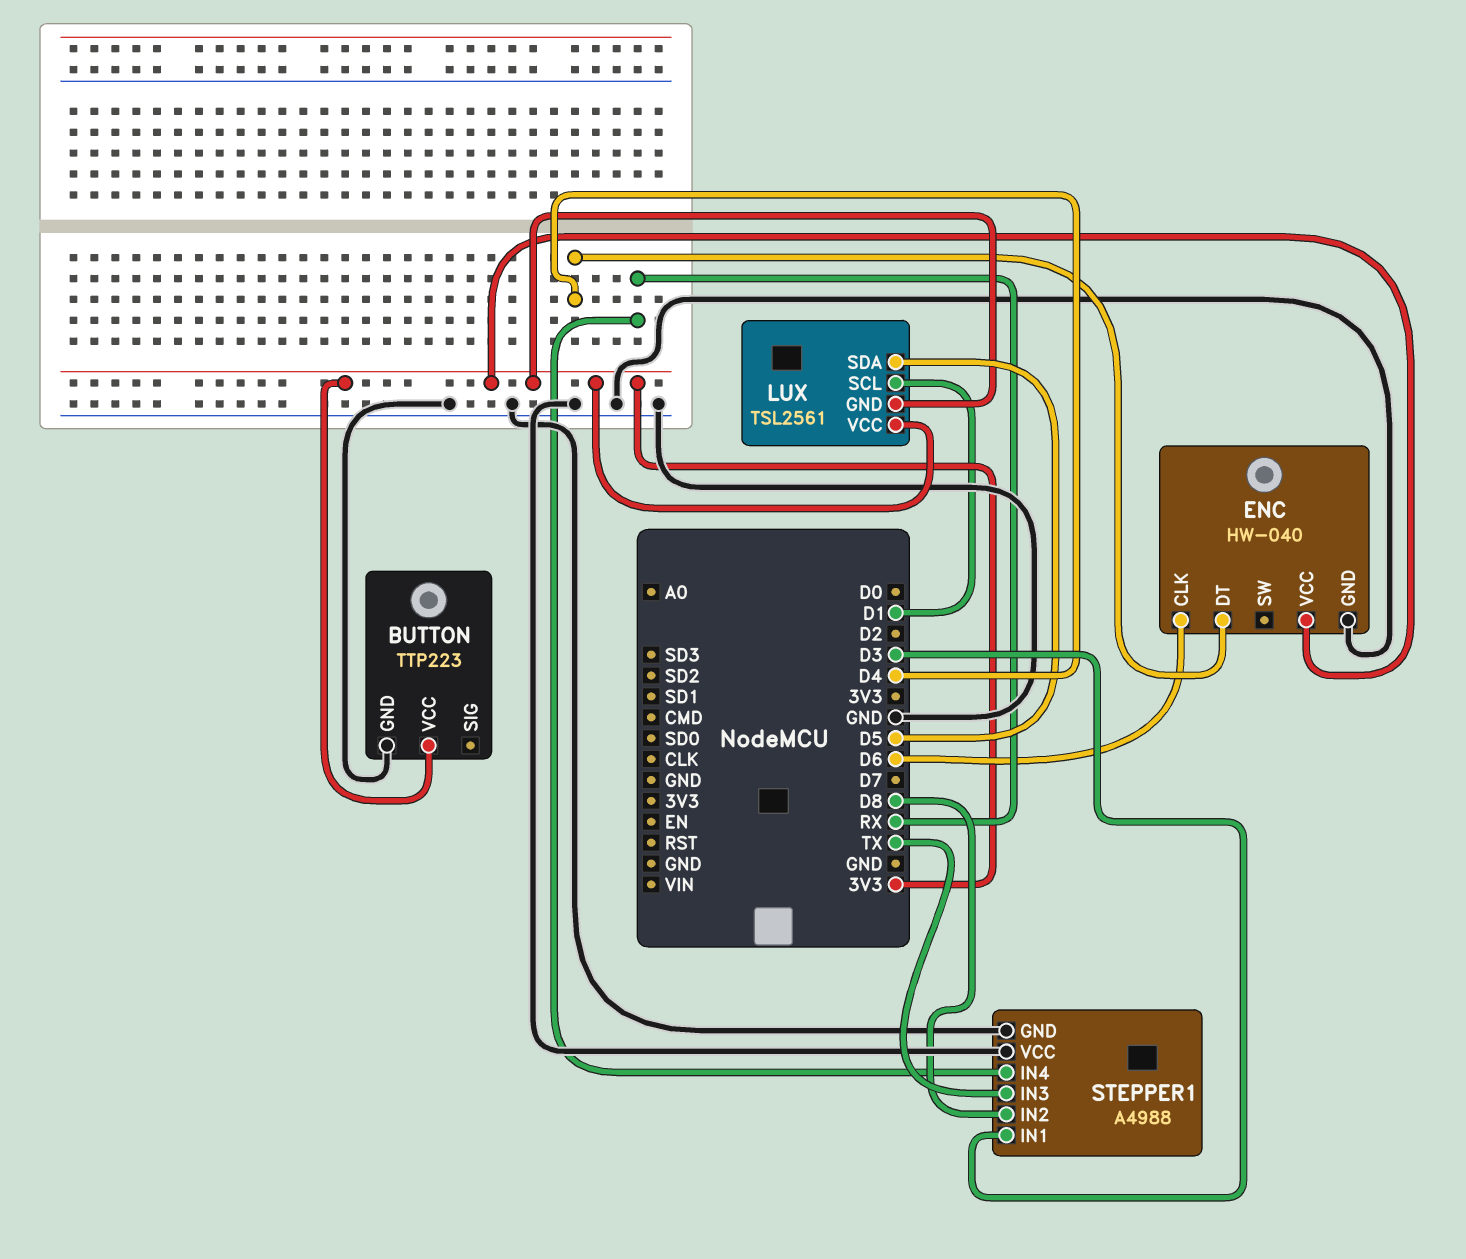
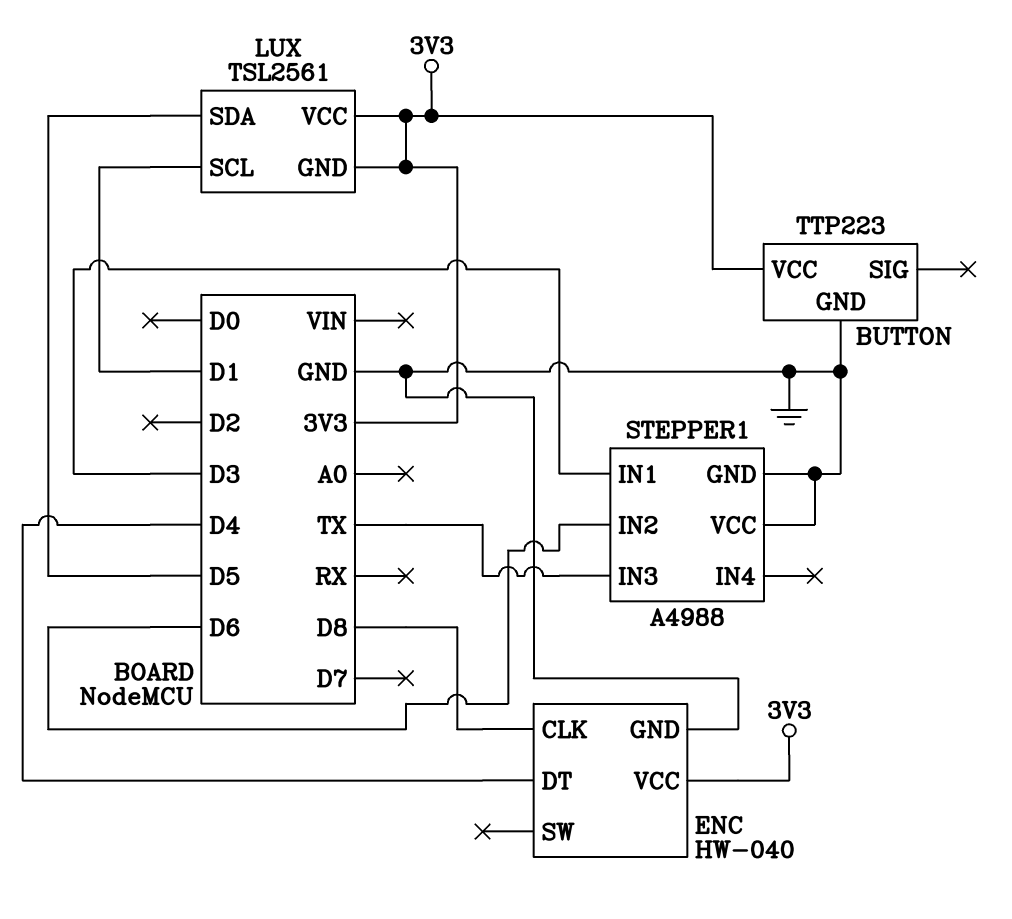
ENC pin CLK: D6 -> D8
STEPPER1 pin IN2: D8 -> D6
STEPPER1 pin IN4: RX -> none

